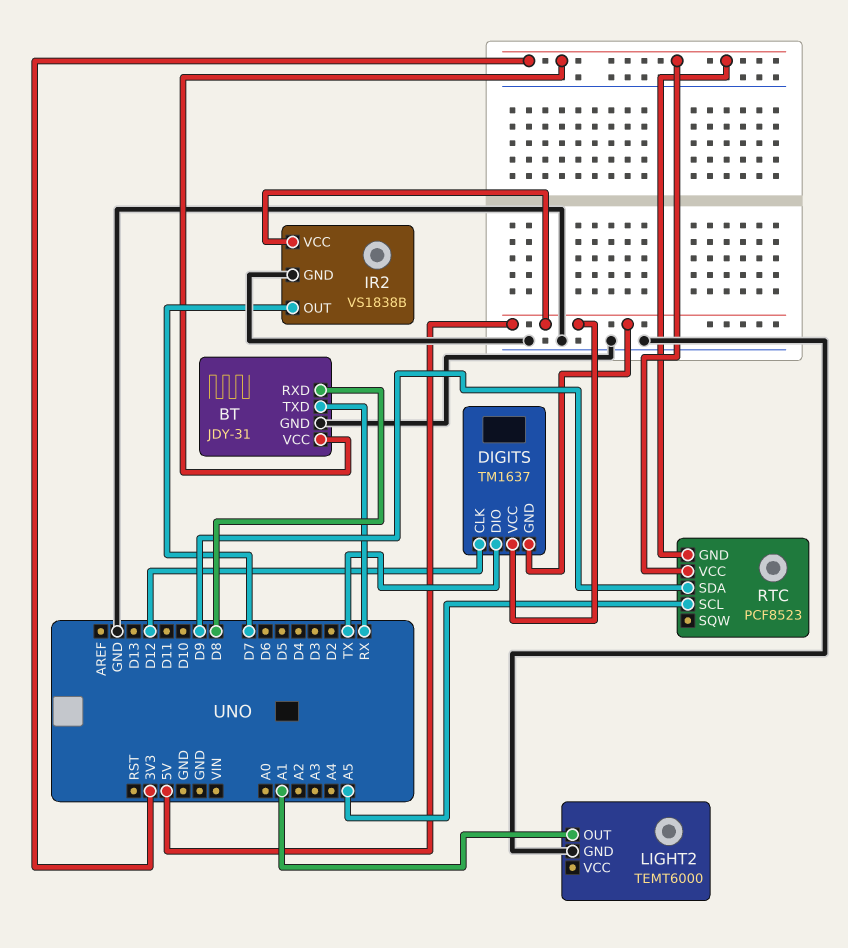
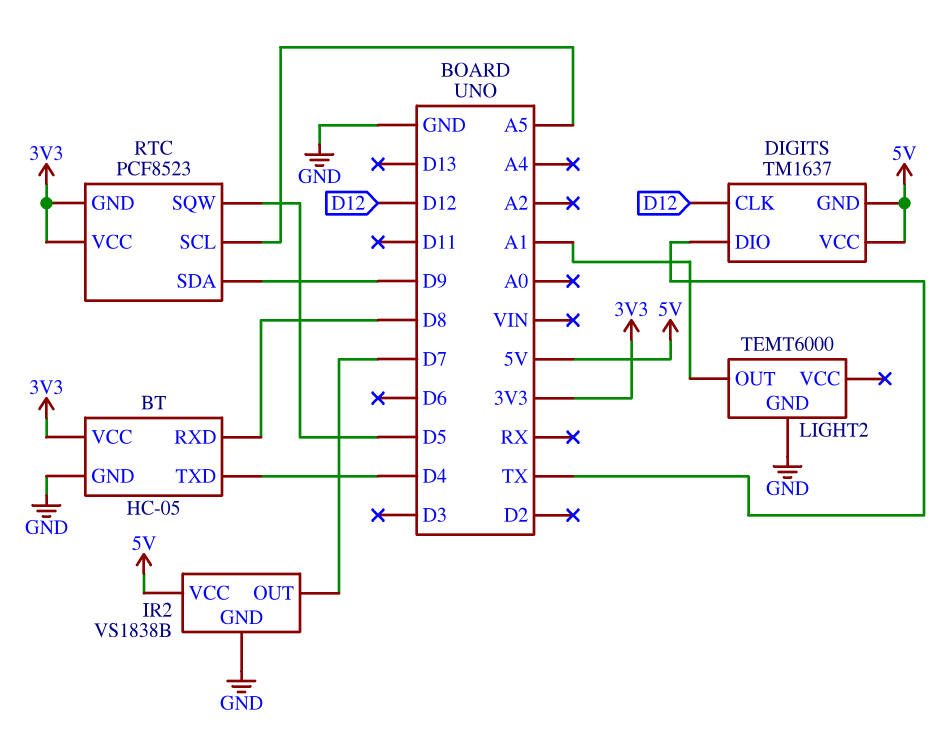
BT: JDY-31 -> HC-05
BT pin TXD: RX -> D4
RTC pin SQW: none -> D5

